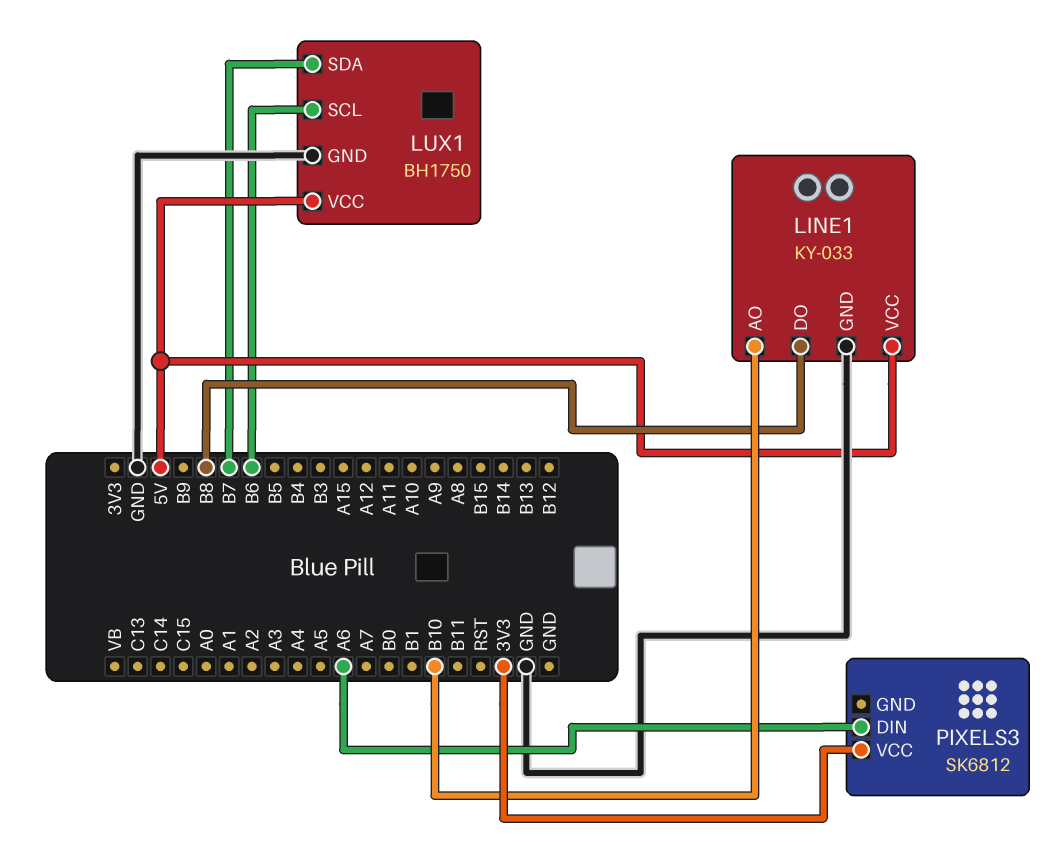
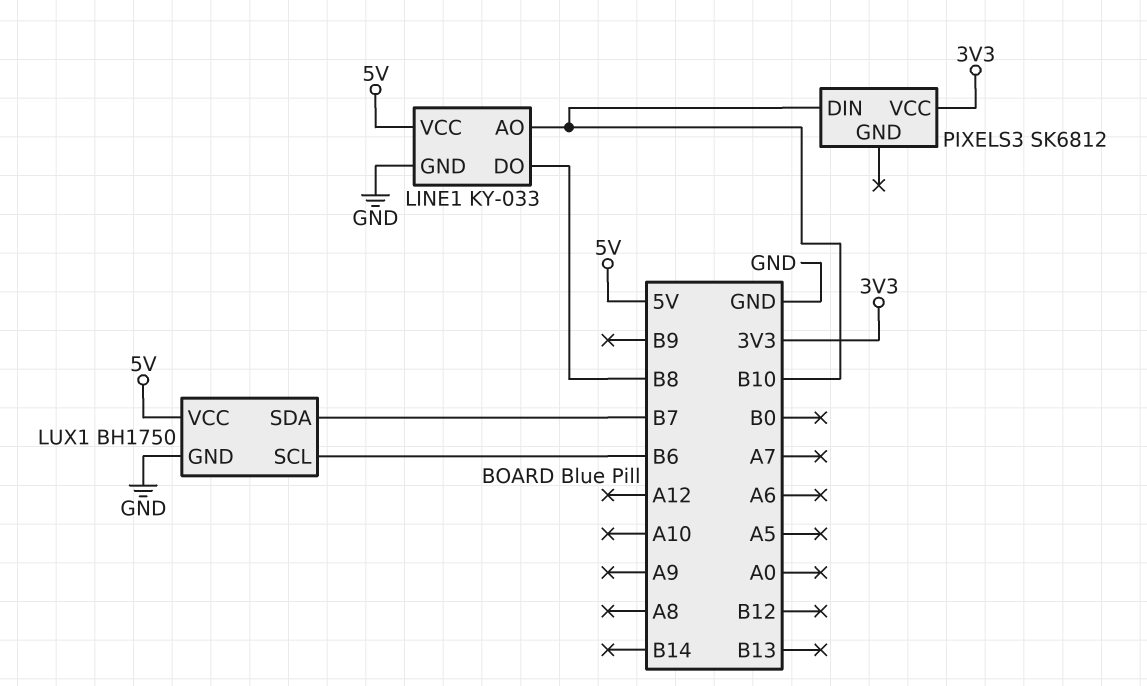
PIXELS3 pin DIN: A6 -> B10

